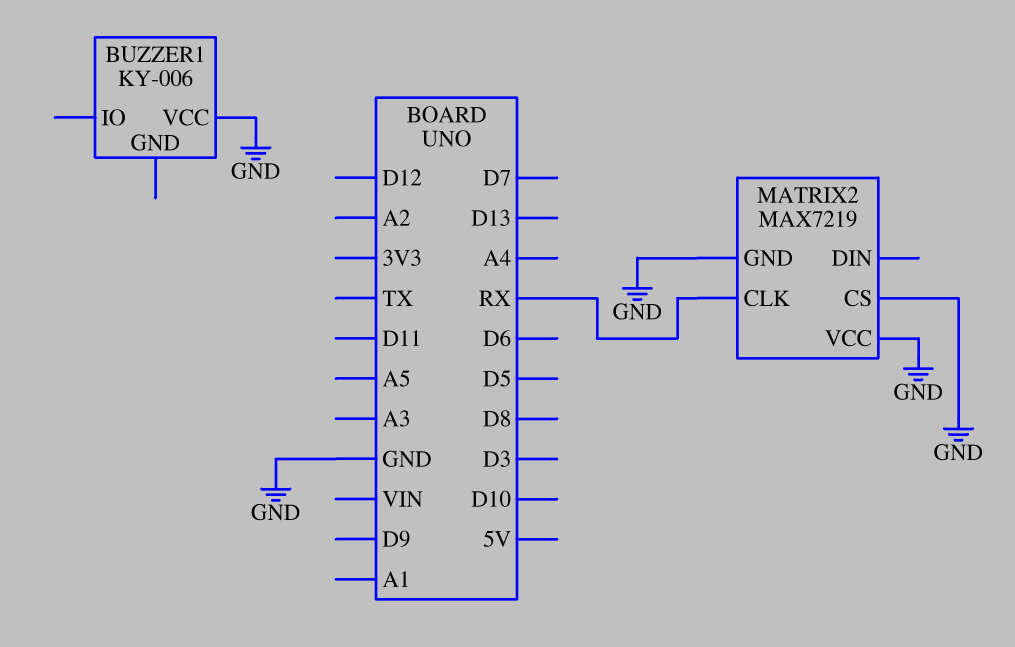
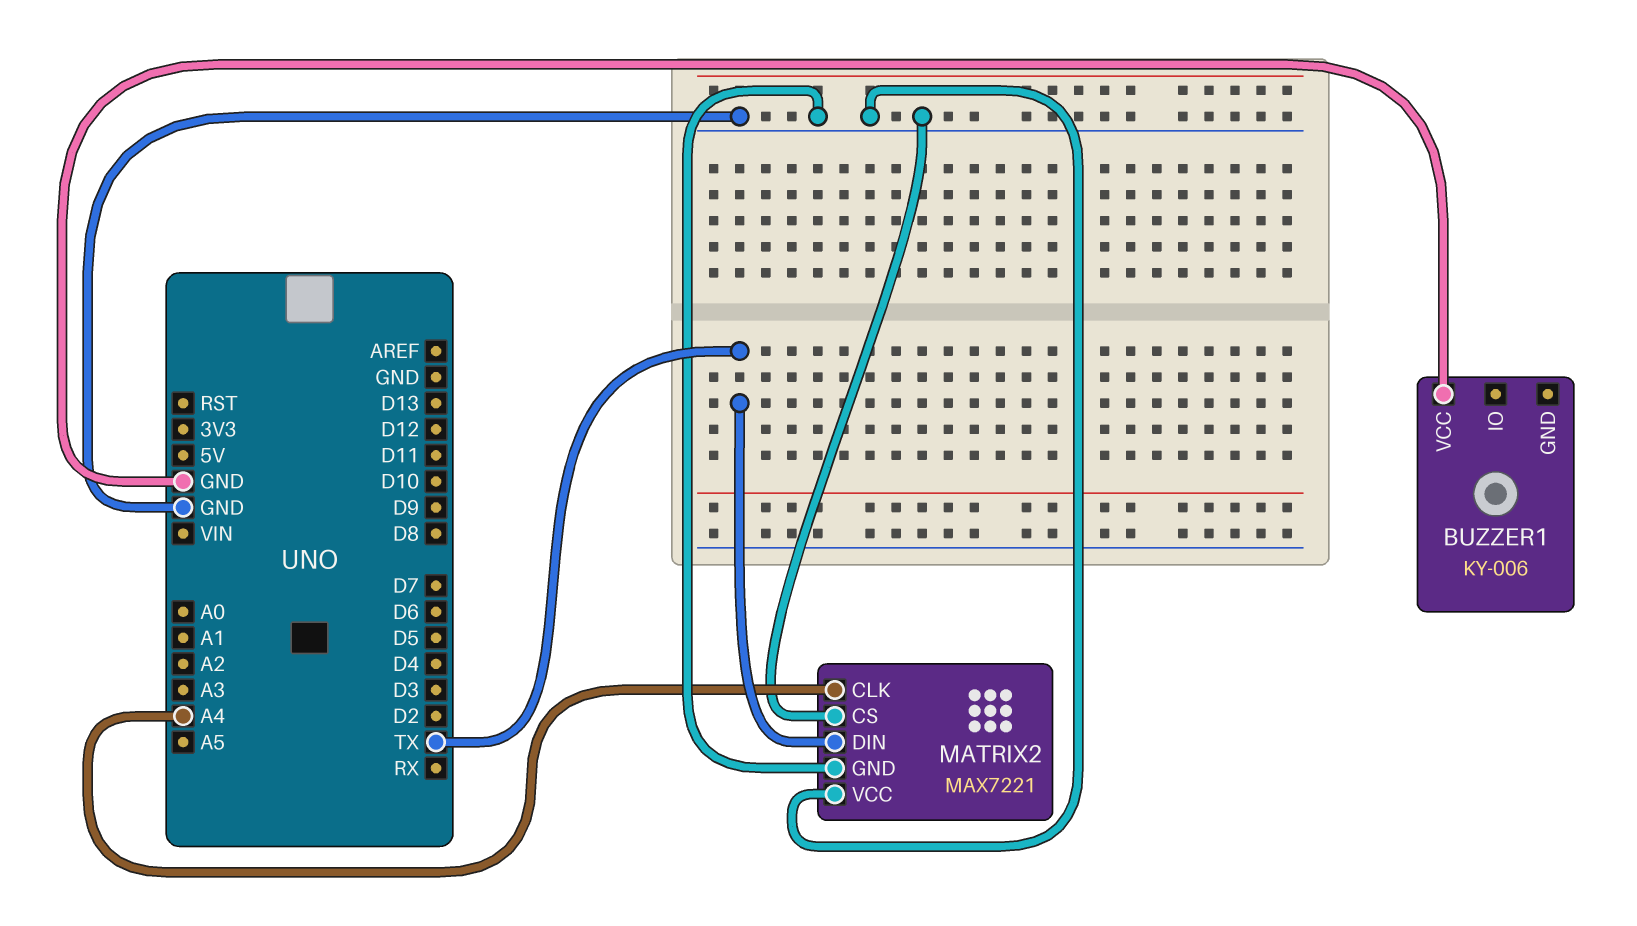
MATRIX2: MAX7219 -> MAX7221
MATRIX2 pin CLK: RX -> A4
MATRIX2 pin DIN: none -> TX

